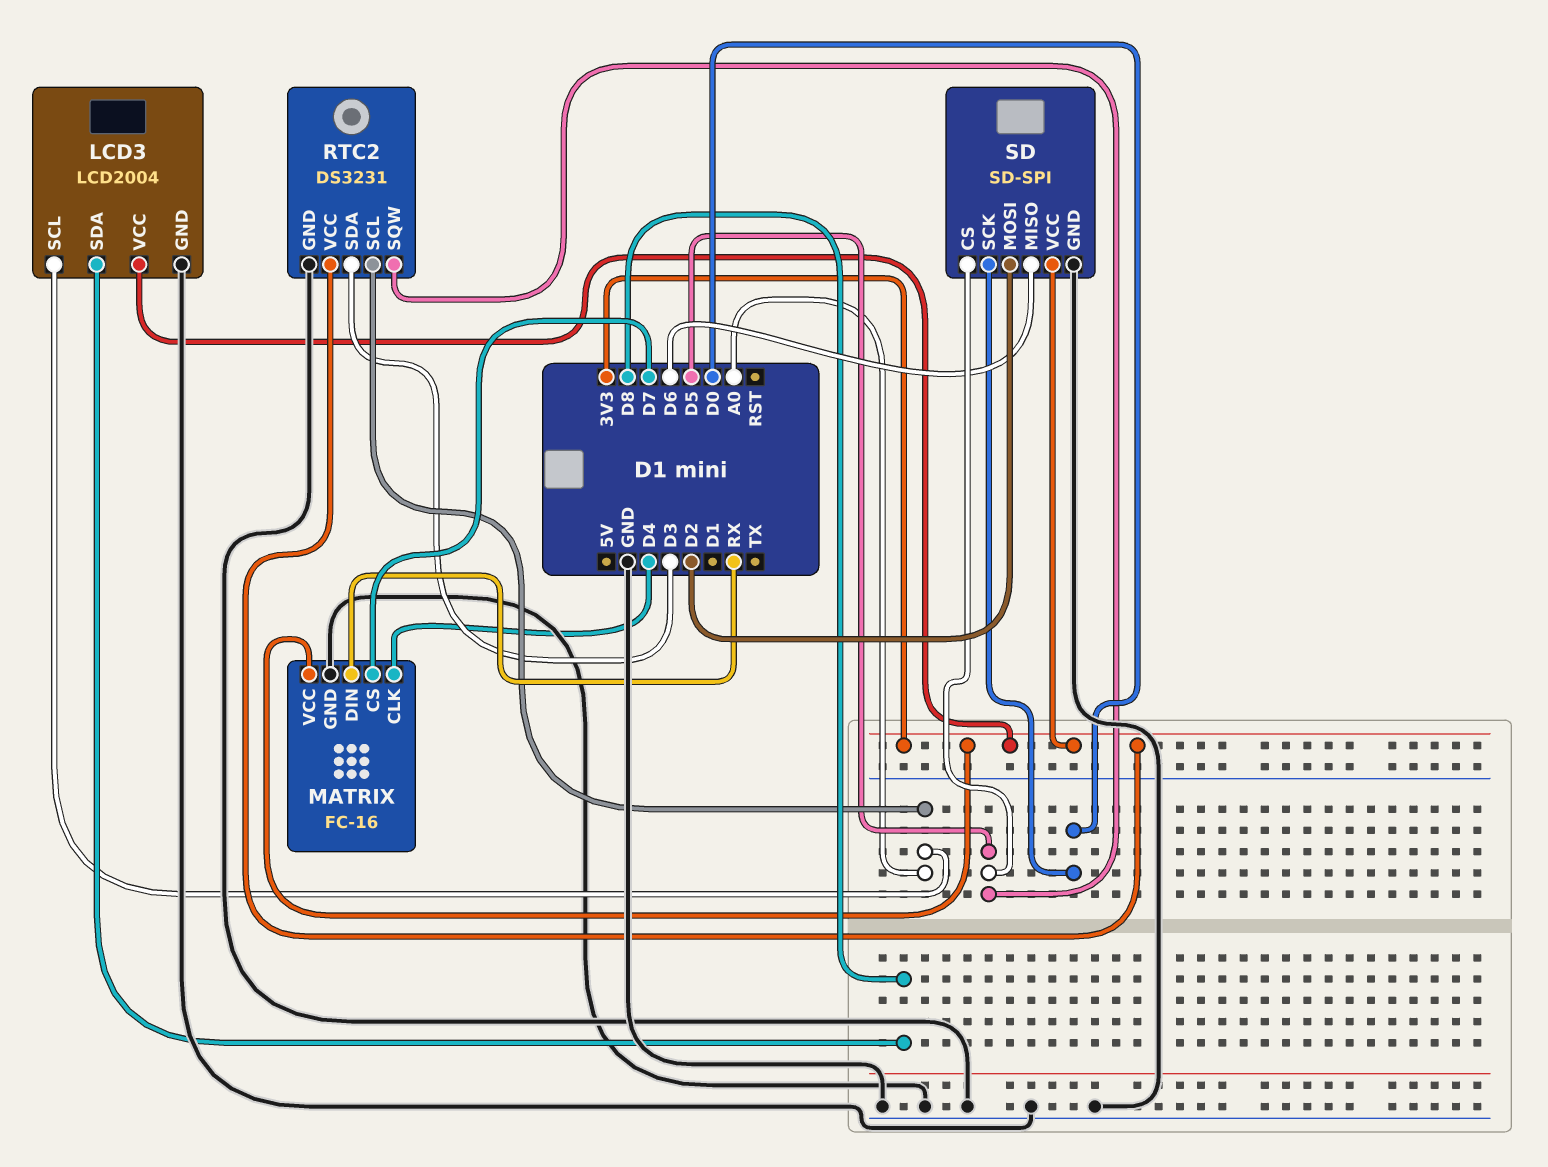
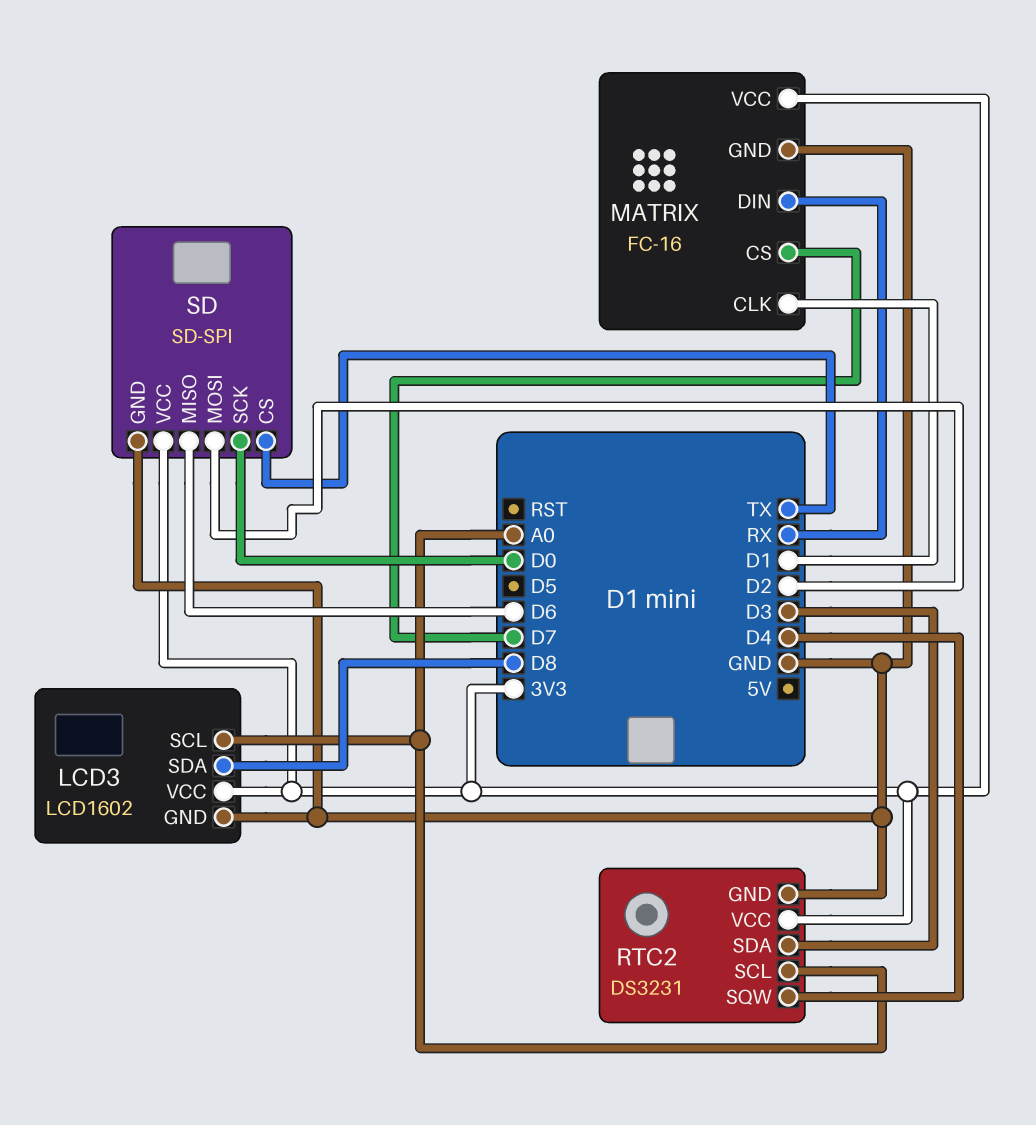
LCD3: LCD2004 -> LCD1602
MATRIX pin CLK: D4 -> D1
RTC2 pin SQW: D5 -> D4
SD pin CS: D5 -> TX

